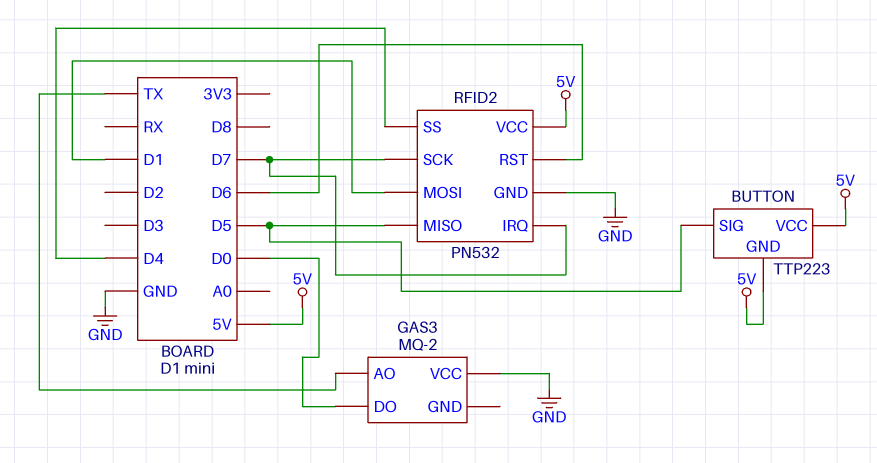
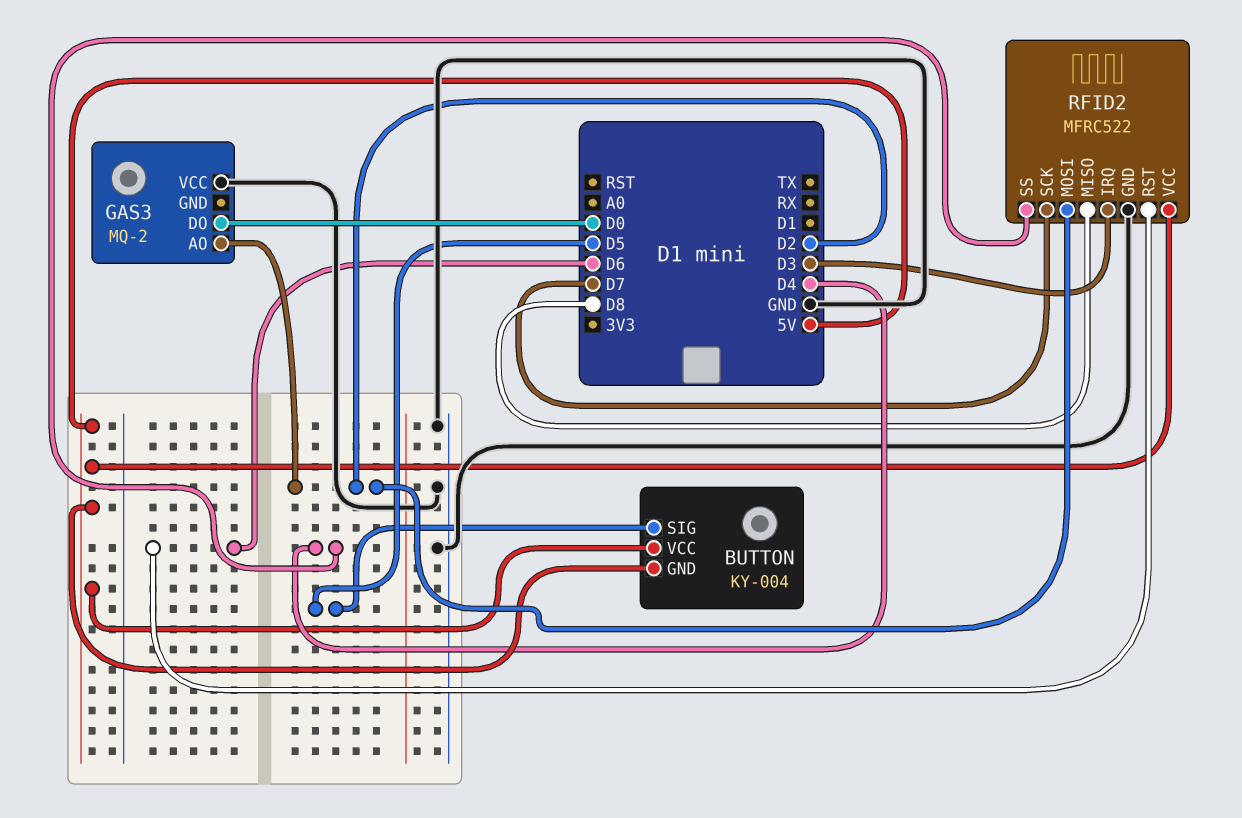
BUTTON: TTP223 -> KY-004
GAS3 pin AO: TX -> D2
RFID2: PN532 -> MFRC522
RFID2 pin IRQ: D7 -> D3
RFID2 pin MISO: D5 -> D8
RFID2 pin MOSI: D1 -> D2

